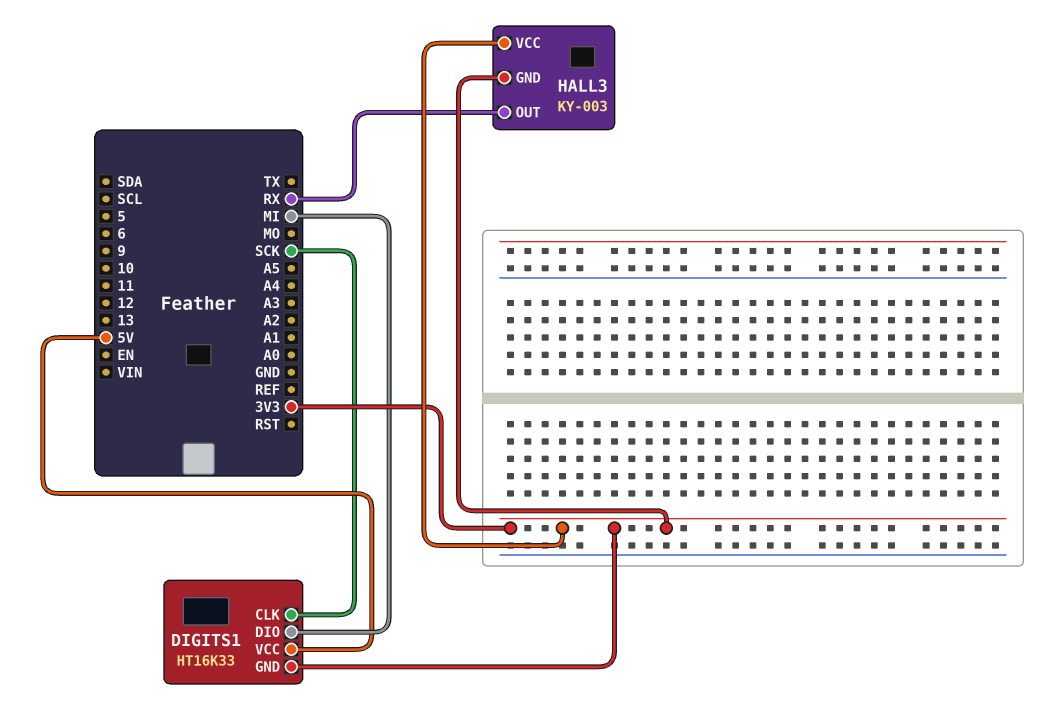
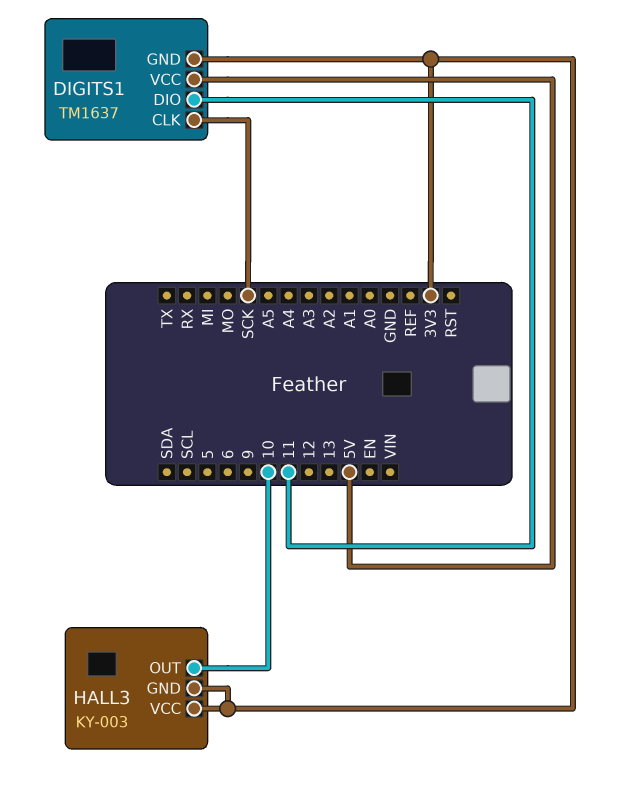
DIGITS1: HT16K33 -> TM1637
DIGITS1 pin DIO: MI -> 11
HALL3 pin OUT: RX -> 10

